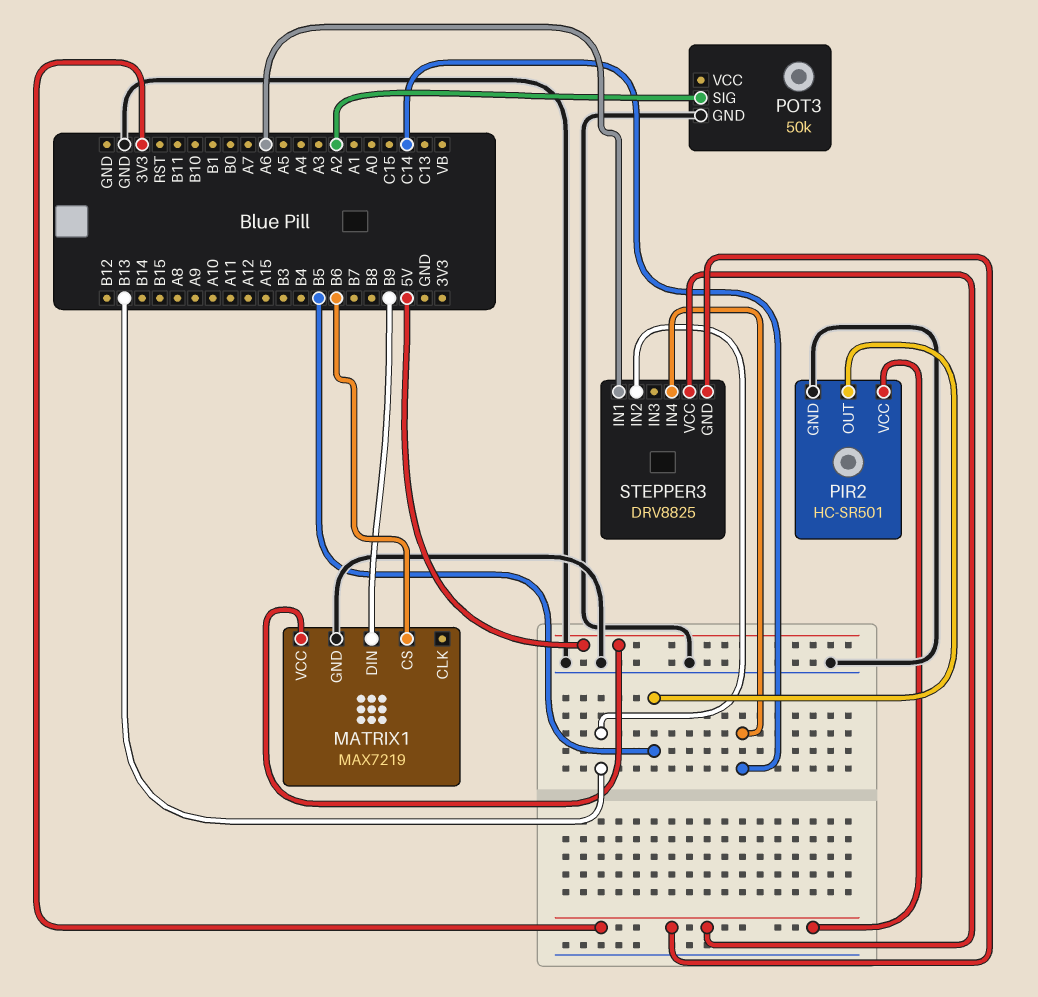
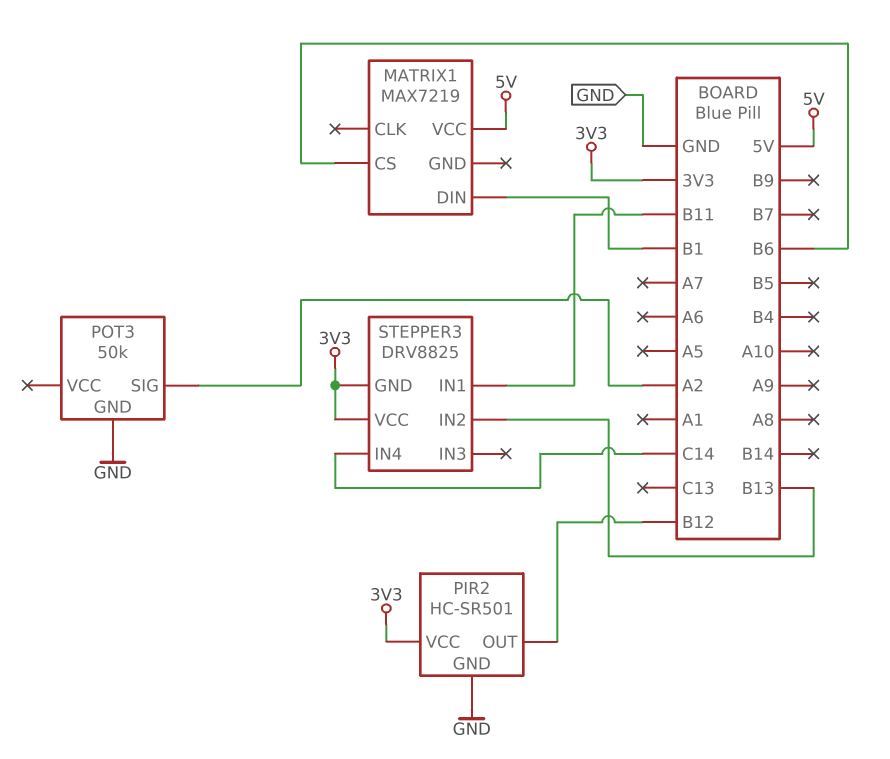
MATRIX1 pin DIN: B9 -> B1
MATRIX1 pin GND: GND -> none
PIR2 pin OUT: B5 -> B12
STEPPER3 pin IN1: A6 -> B11

